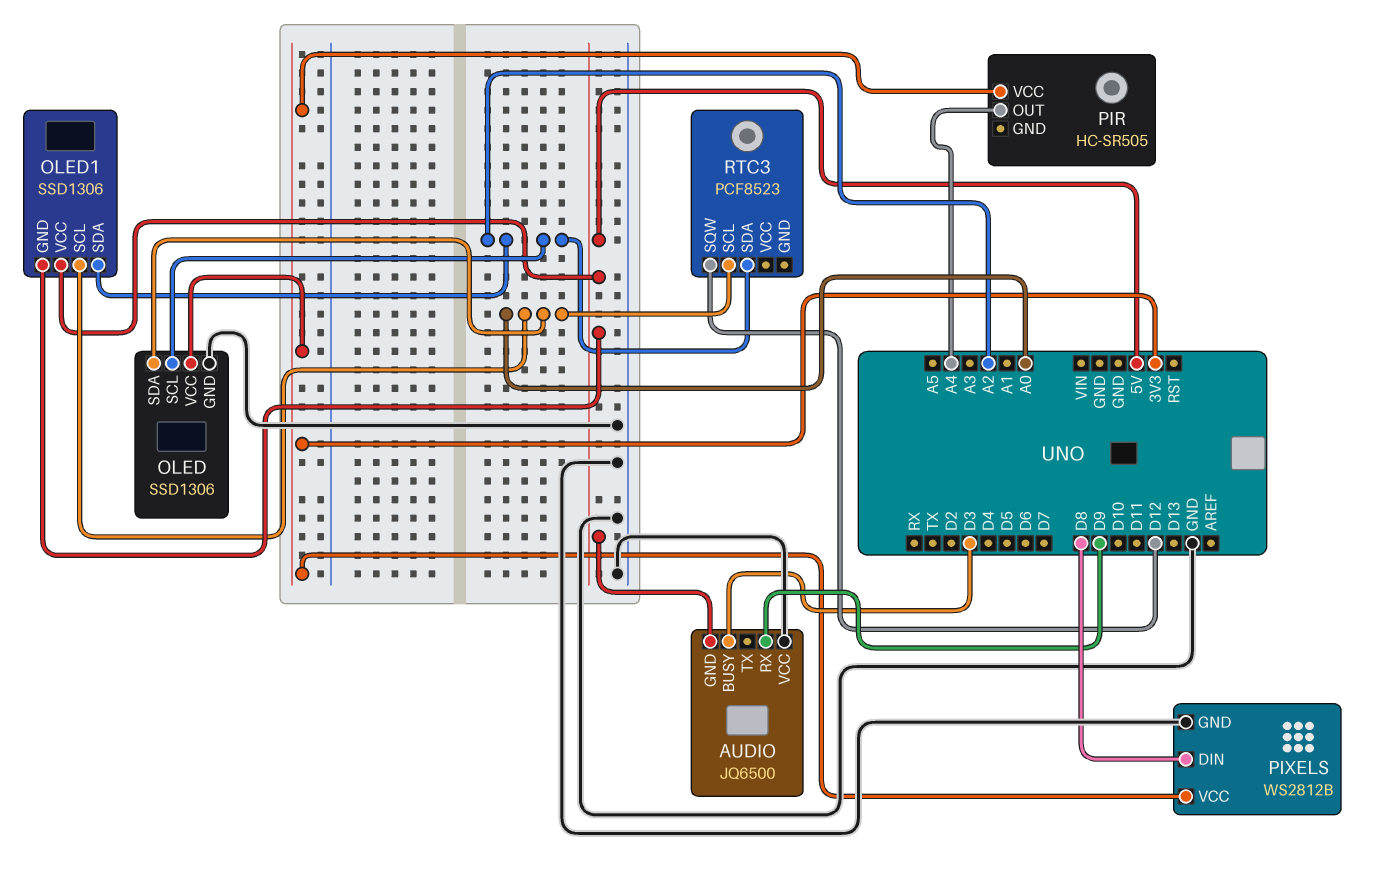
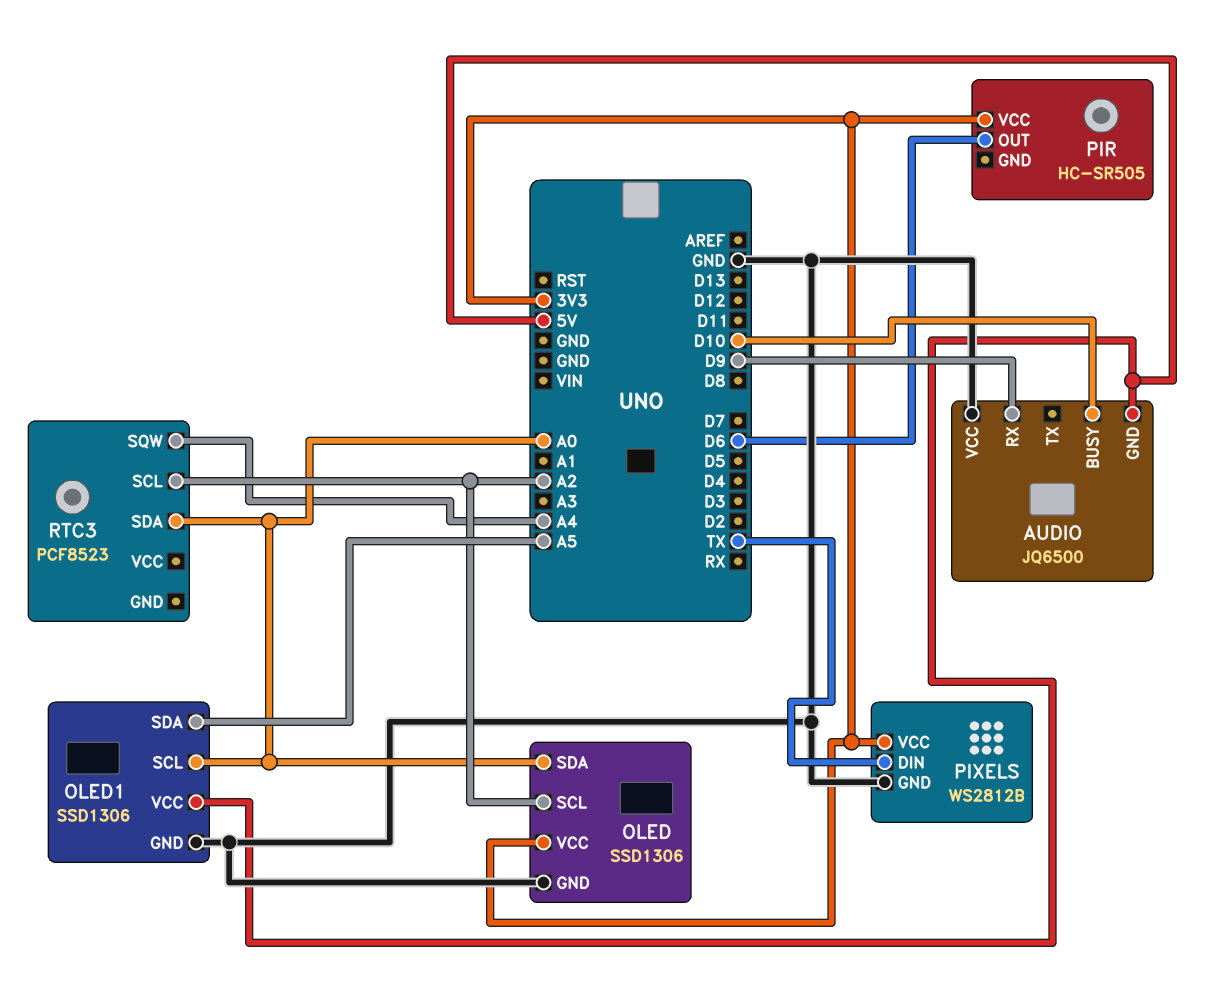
AUDIO pin BUSY: D3 -> D10
OLED1 pin GND: 5V -> GND
OLED1 pin SDA: A2 -> A5
PIR pin OUT: A4 -> D6
PIXELS pin DIN: D8 -> TX
RTC3 pin SCL: A0 -> A2
RTC3 pin SDA: A2 -> A0
RTC3 pin SQW: D12 -> A4

